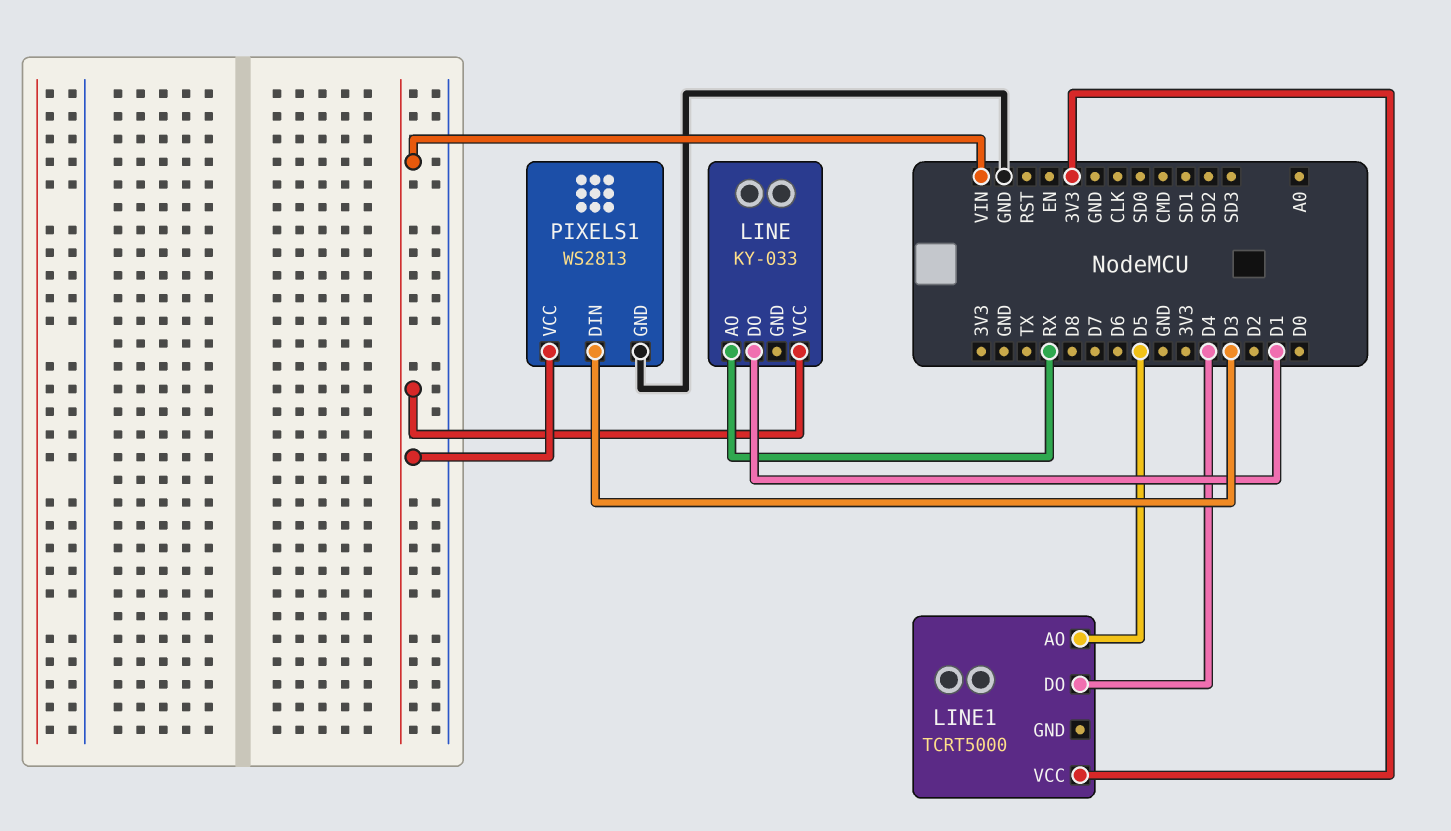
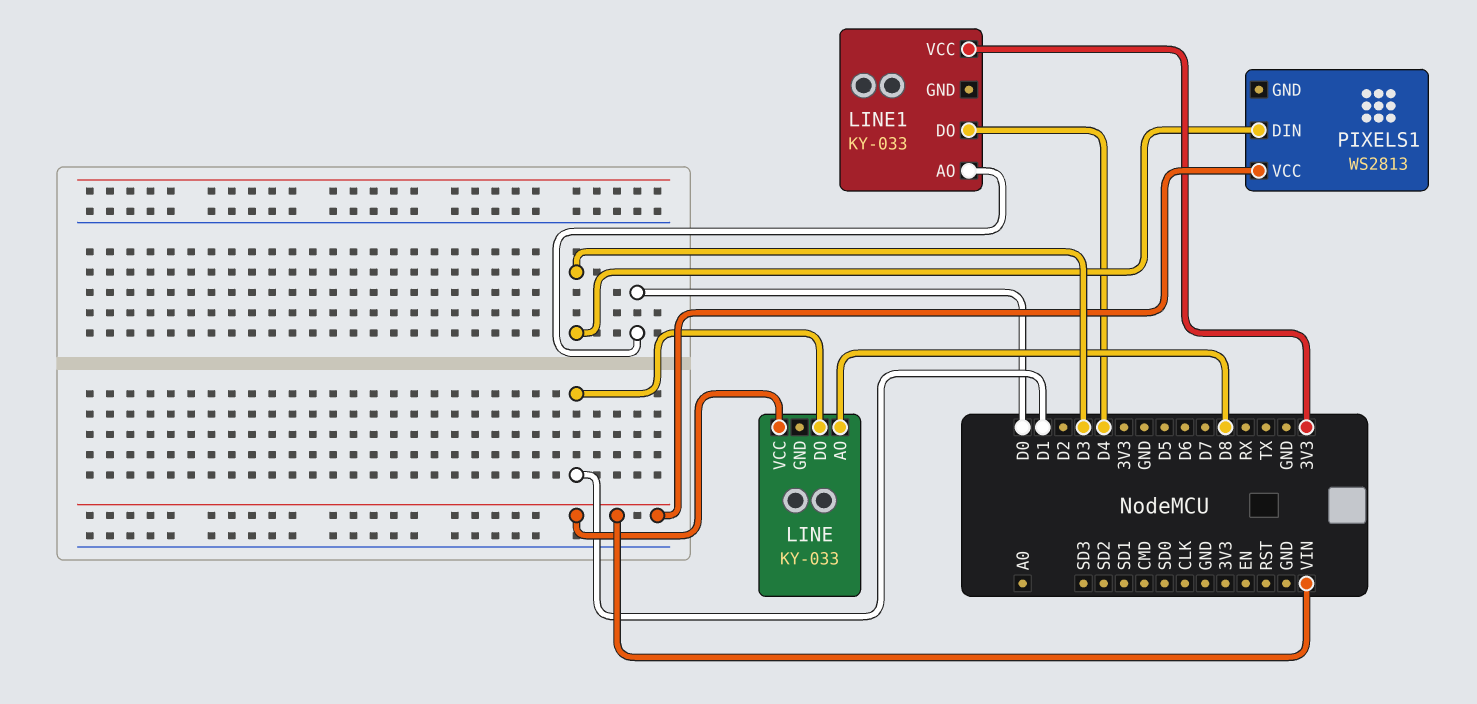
LINE pin AO: RX -> D8
LINE1: TCRT5000 -> KY-033
LINE1 pin AO: D5 -> D0
PIXELS1 pin GND: GND -> none

